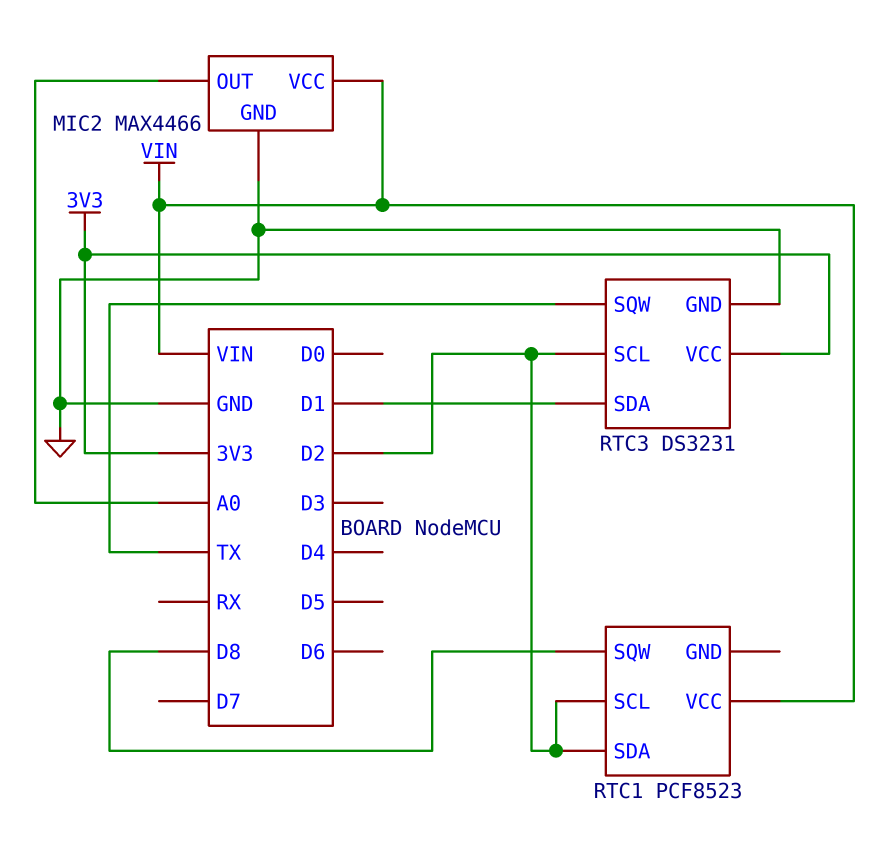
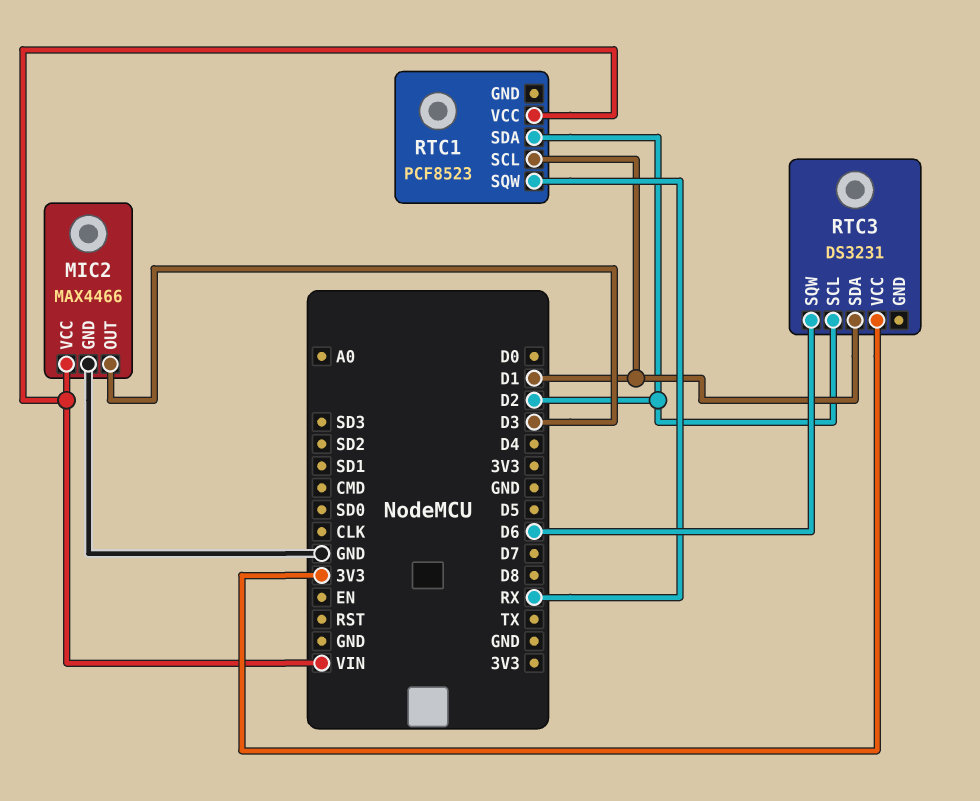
MIC2 pin OUT: A0 -> D3
RTC1 pin SCL: D2 -> D1
RTC1 pin SQW: D8 -> RX
RTC3 pin GND: GND -> none
RTC3 pin SQW: TX -> D6

